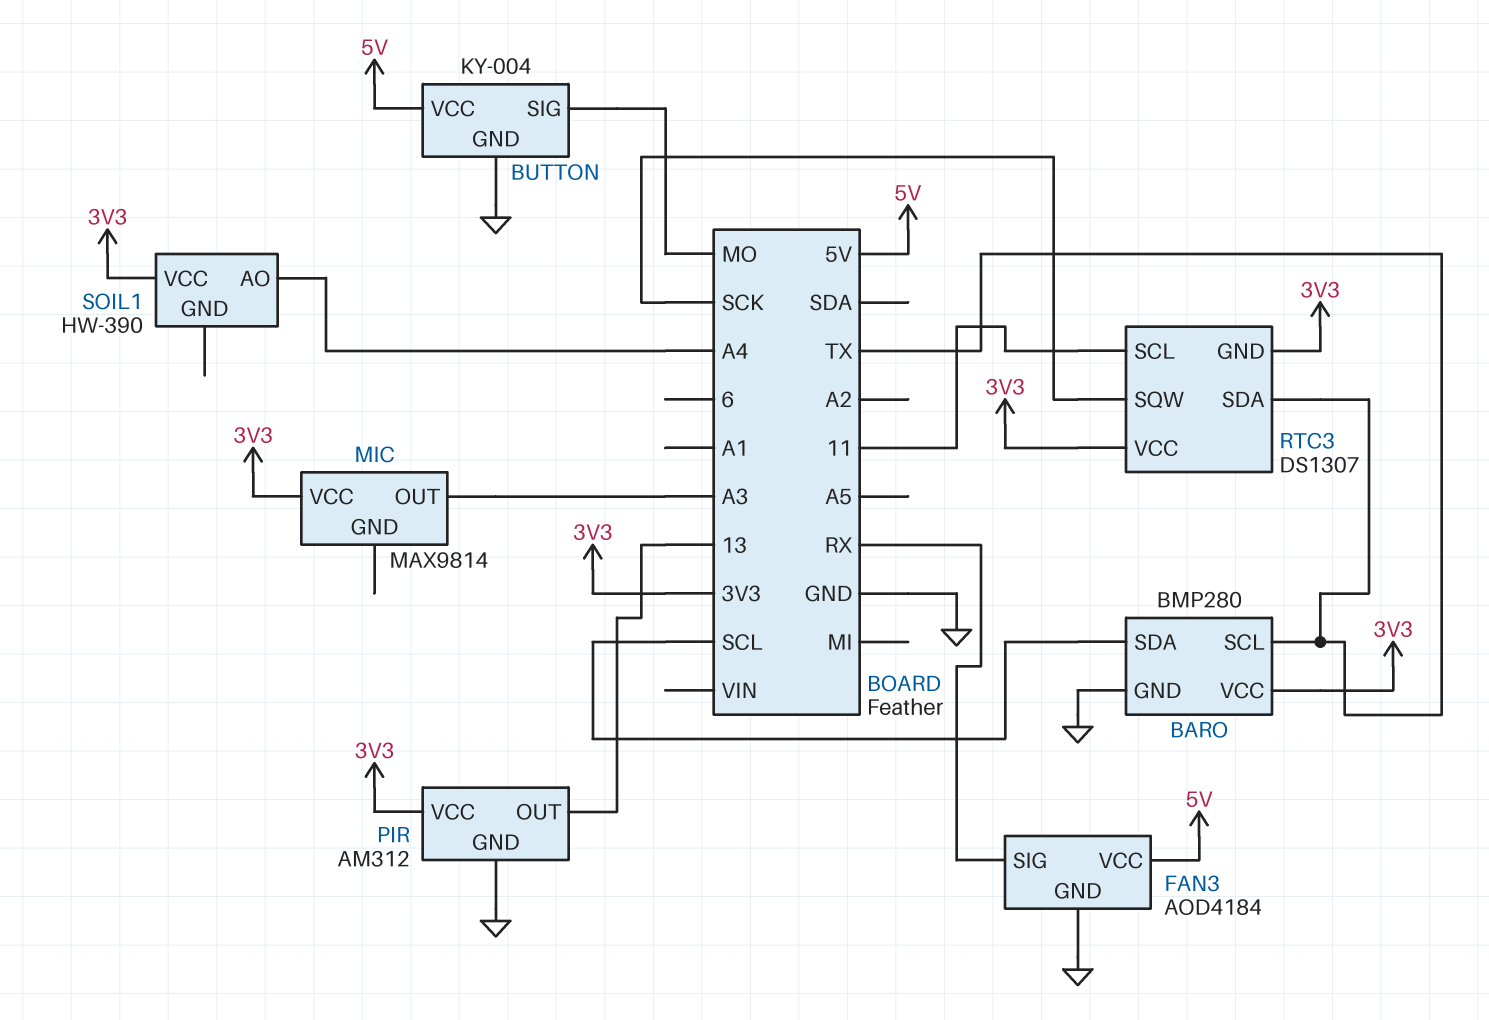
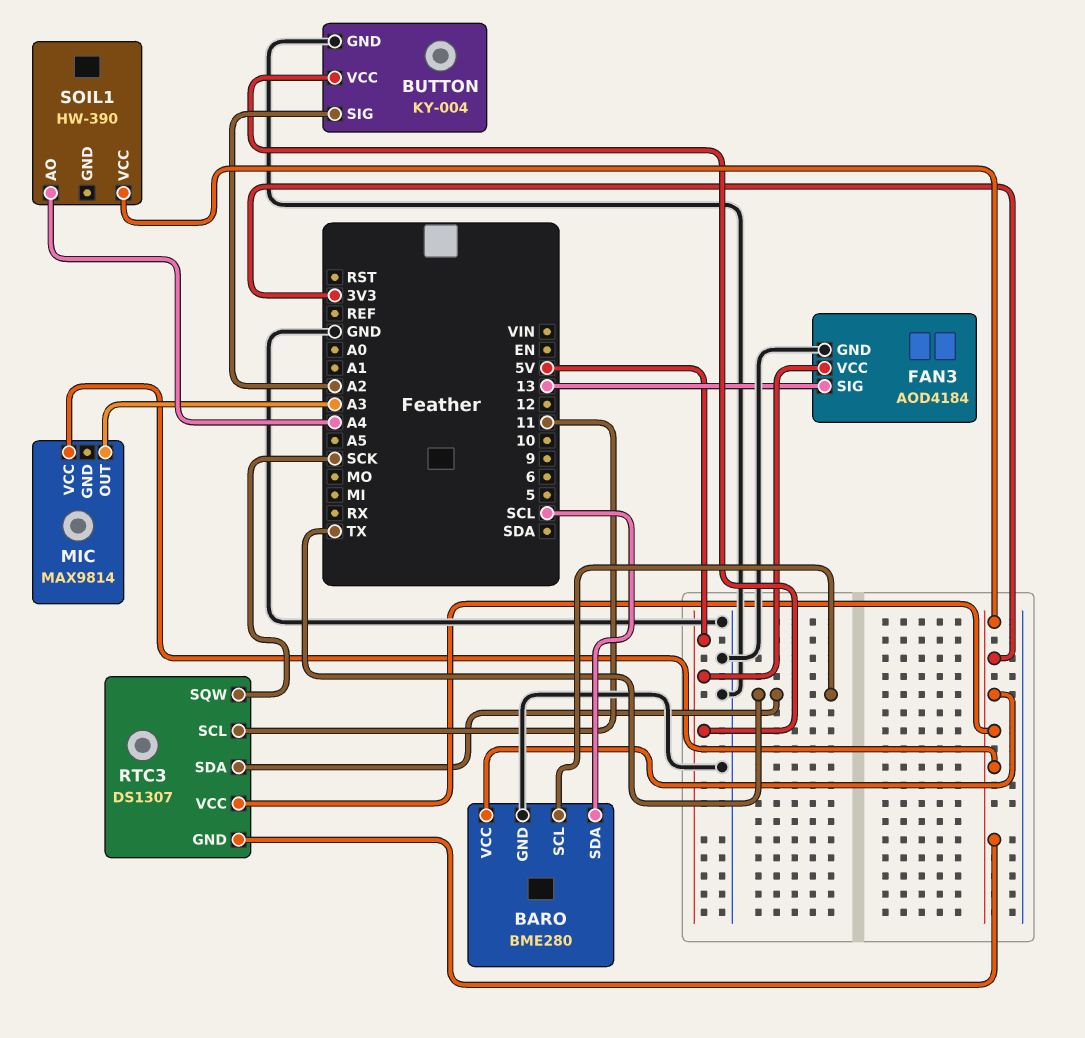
BARO: BMP280 -> BME280
BUTTON pin SIG: MO -> A2
FAN3 pin SIG: RX -> 13
PIR: AM312 -> none
PIR pin GND: GND -> none
PIR pin OUT: 13 -> none
PIR pin VCC: 3V3 -> none

